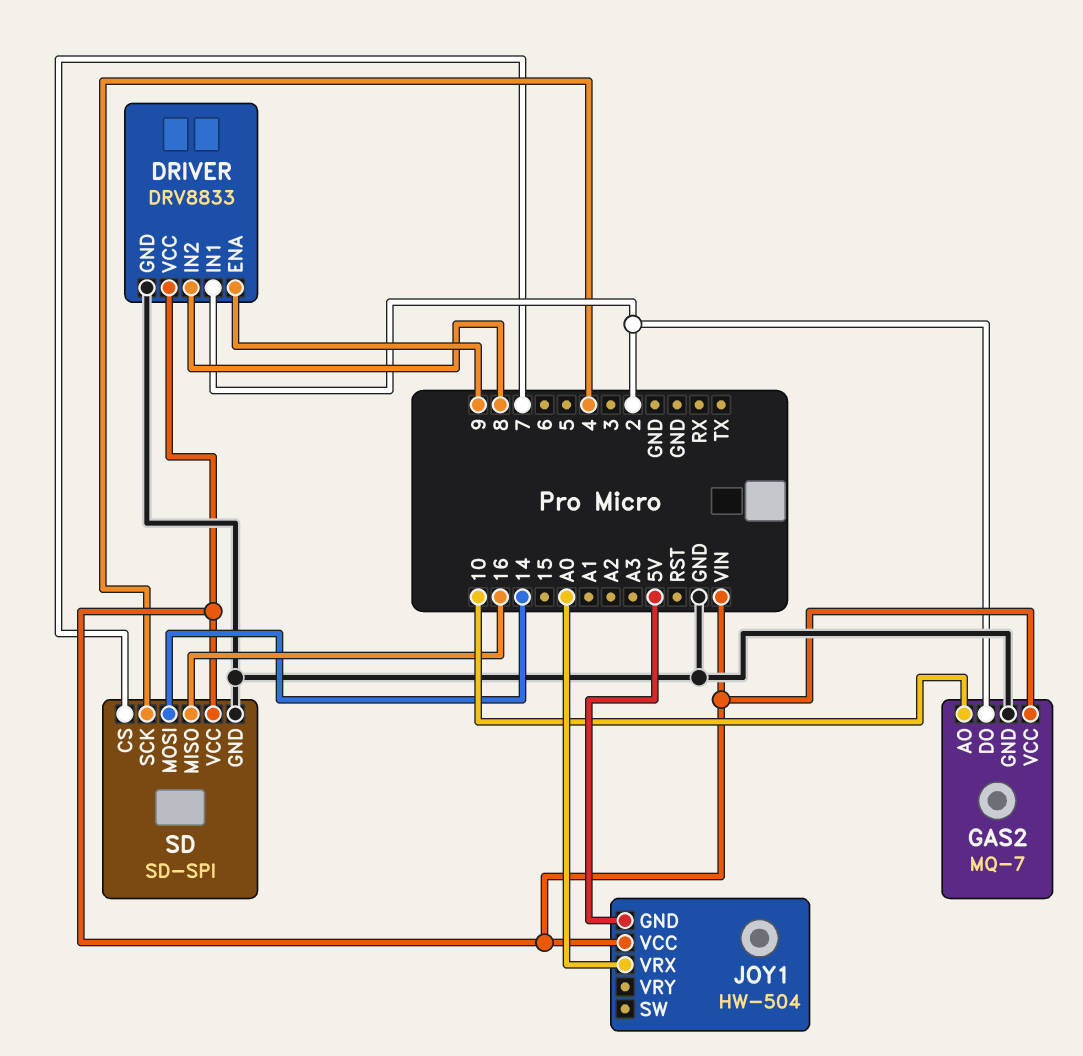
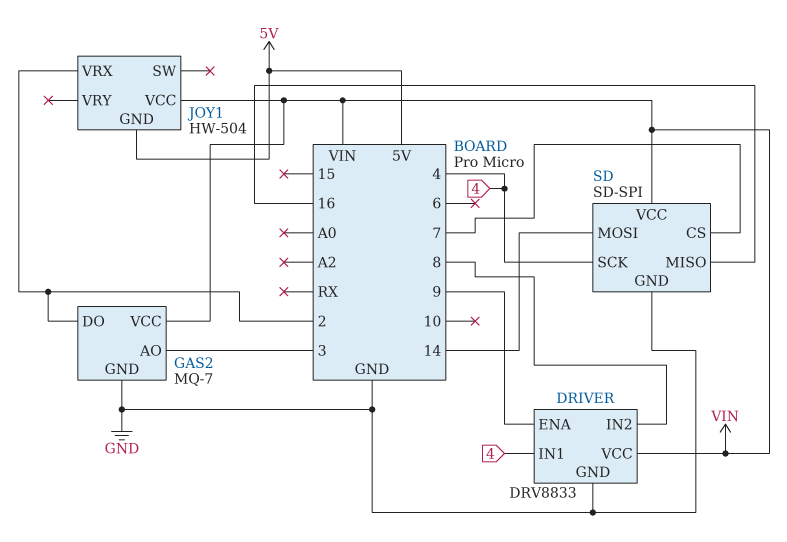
DRIVER pin IN1: 2 -> 4
GAS2 pin AO: 10 -> 3
JOY1 pin VRX: A0 -> 2

